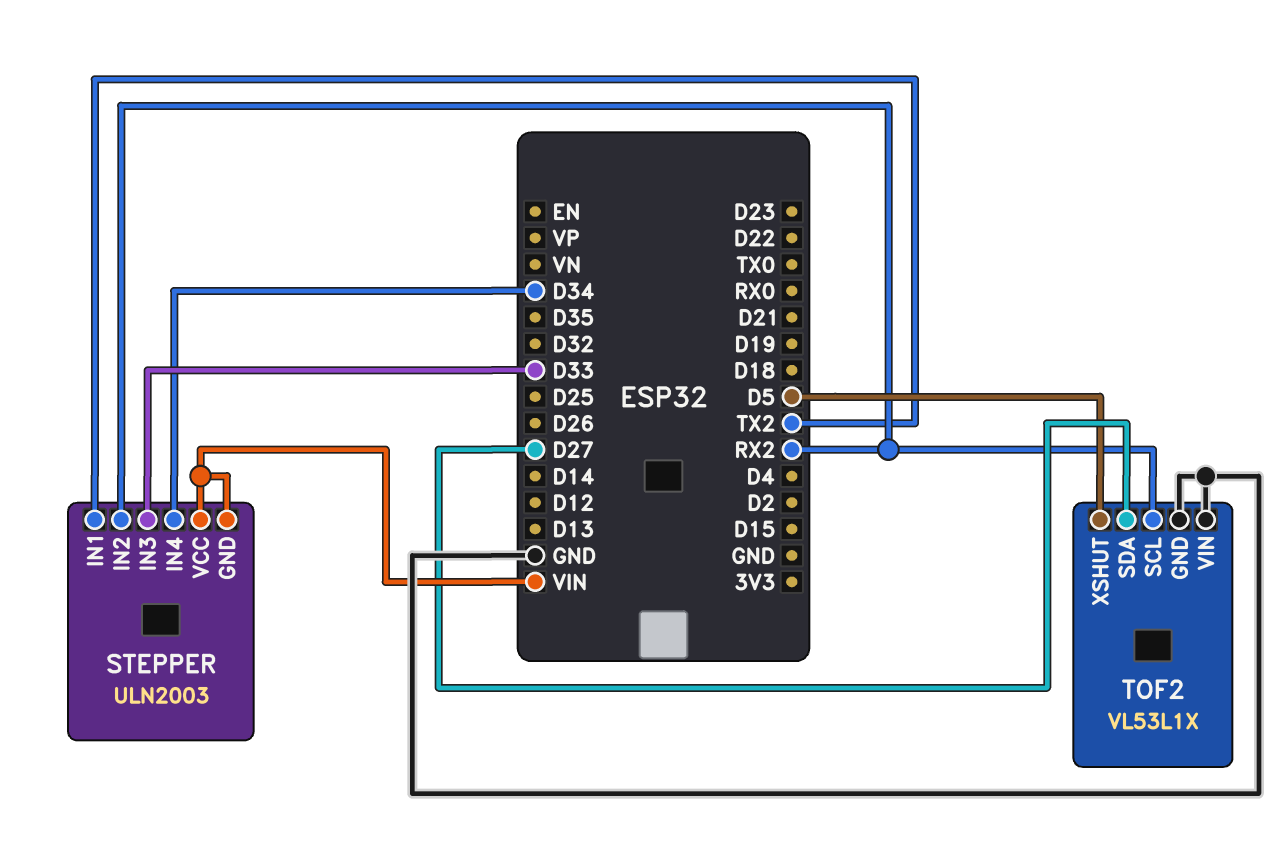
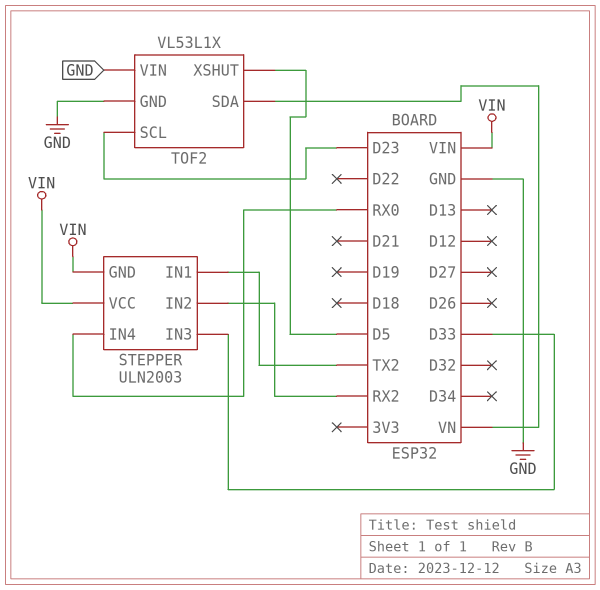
STEPPER pin IN4: D34 -> RX0
TOF2 pin SCL: RX2 -> D23
TOF2 pin SDA: D27 -> VN

